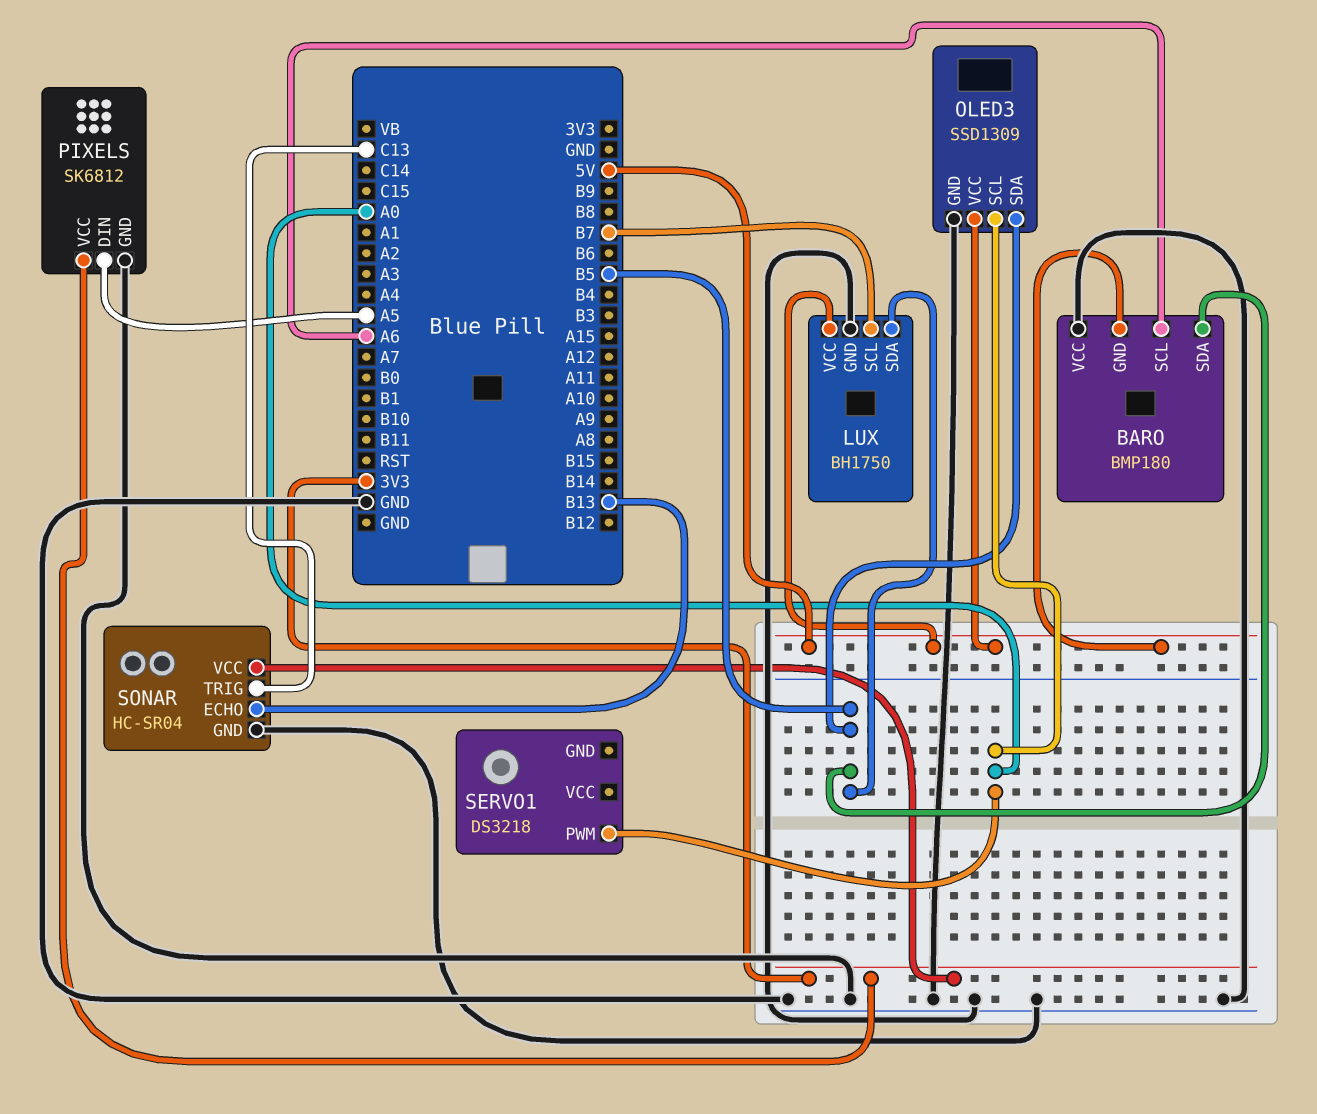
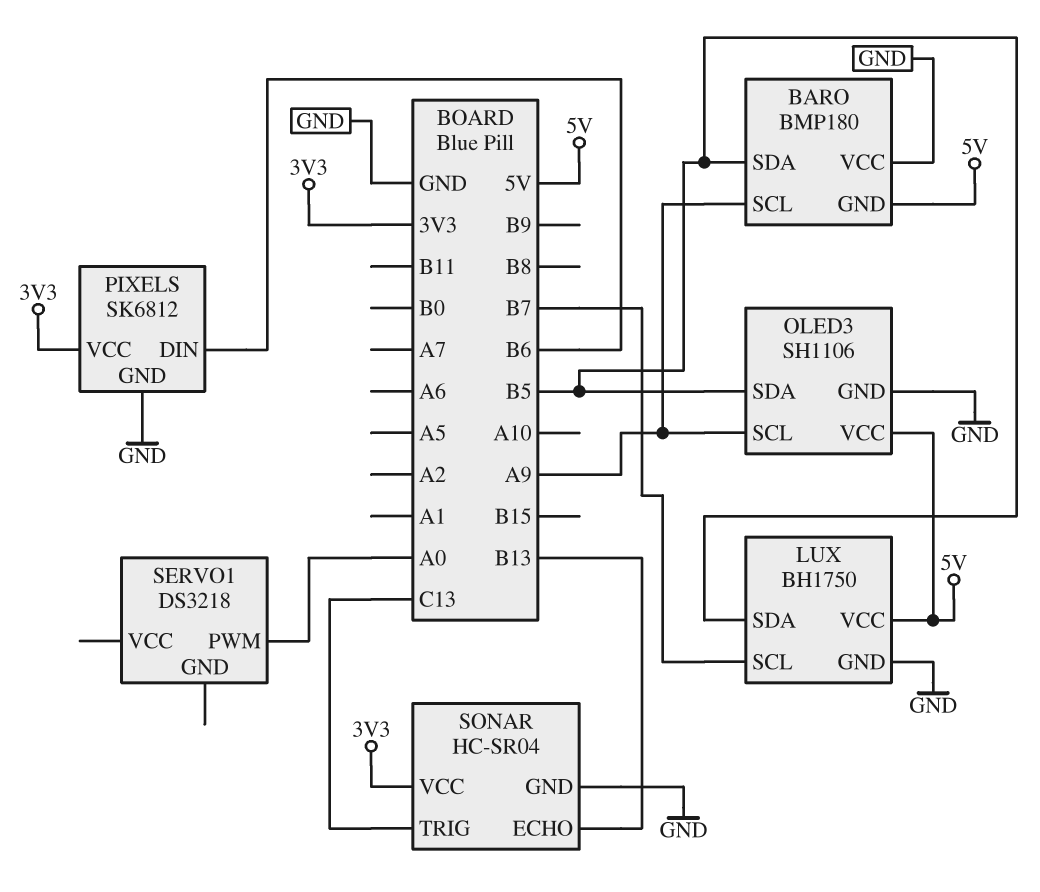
BARO pin SCL: A6 -> A9
OLED3: SSD1309 -> SH1106
OLED3 pin SCL: A0 -> A9
PIXELS pin DIN: A5 -> B6

